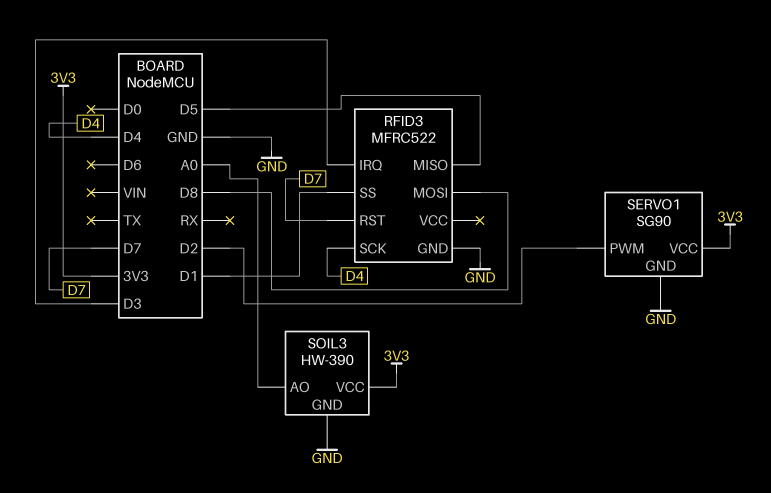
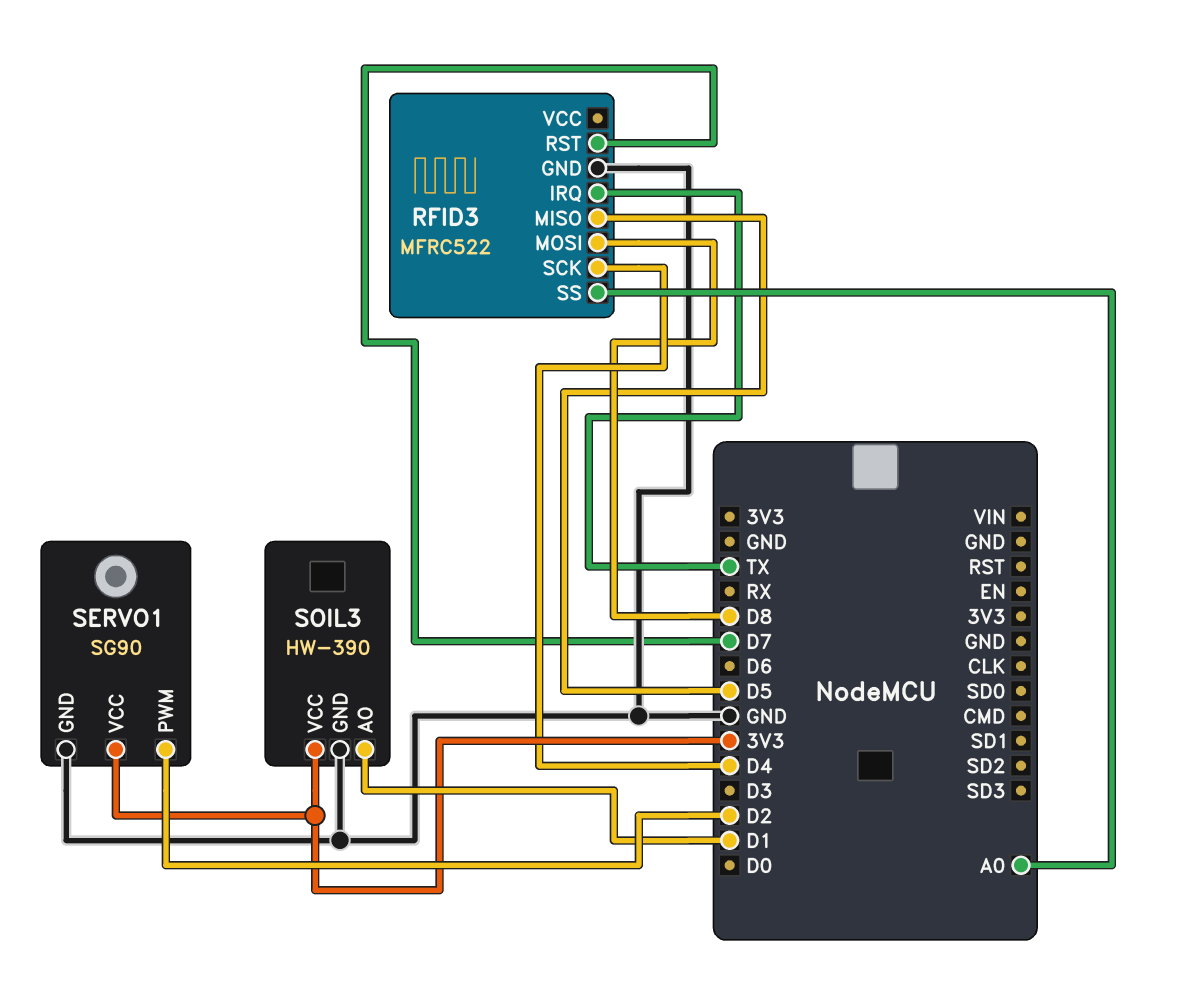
RFID3 pin IRQ: D3 -> TX
RFID3 pin SS: D1 -> A0
SOIL3 pin AO: A0 -> D1

